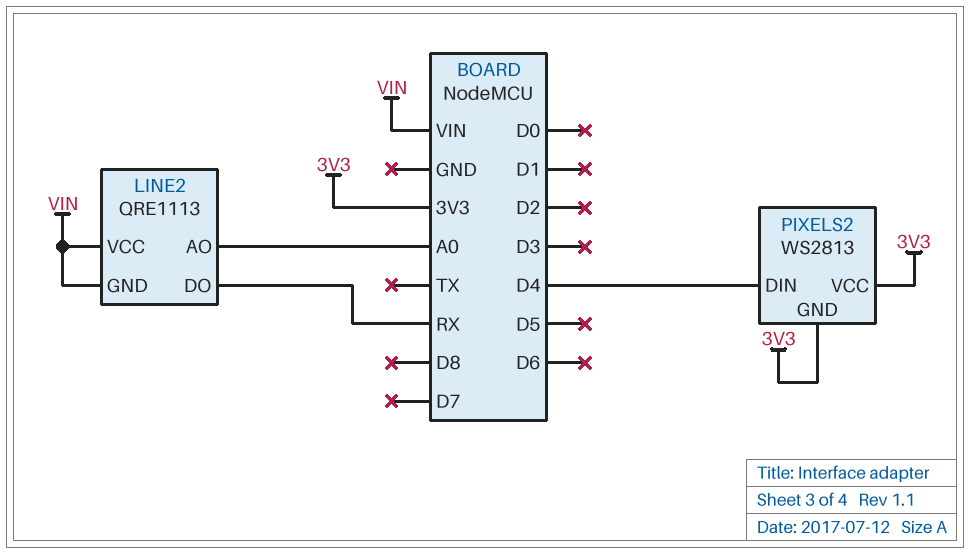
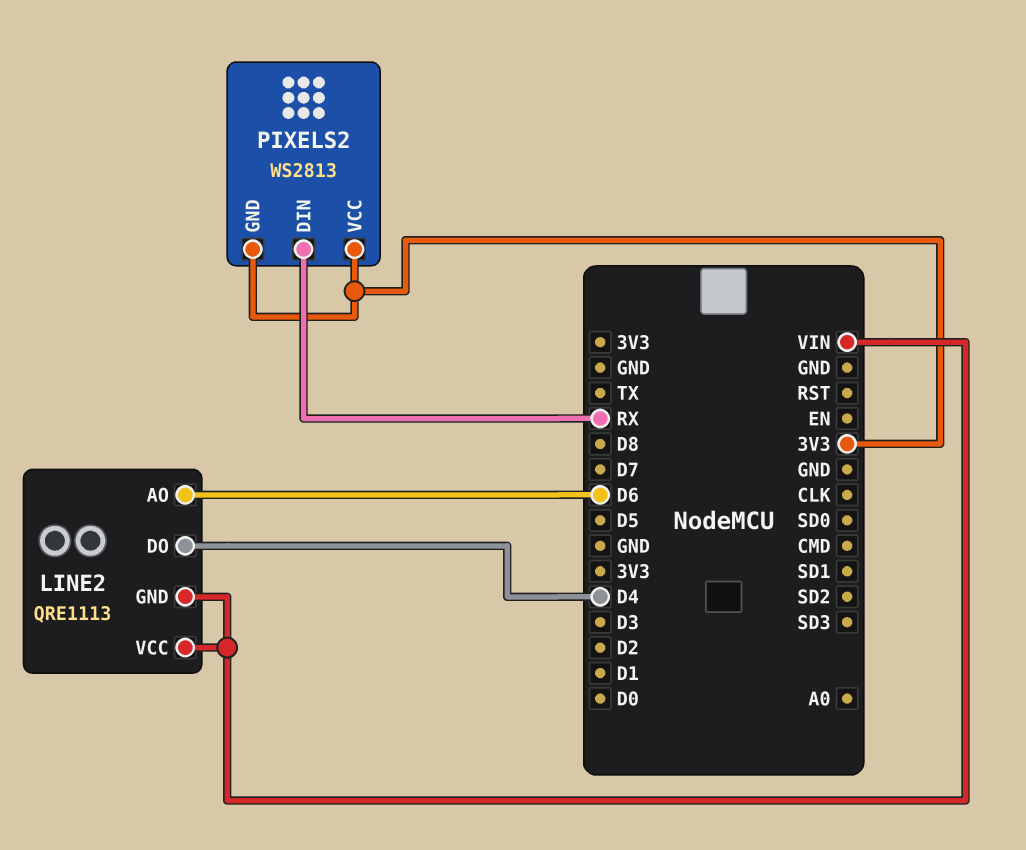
LINE2 pin AO: A0 -> D6
LINE2 pin DO: RX -> D4
PIXELS2 pin DIN: D4 -> RX

